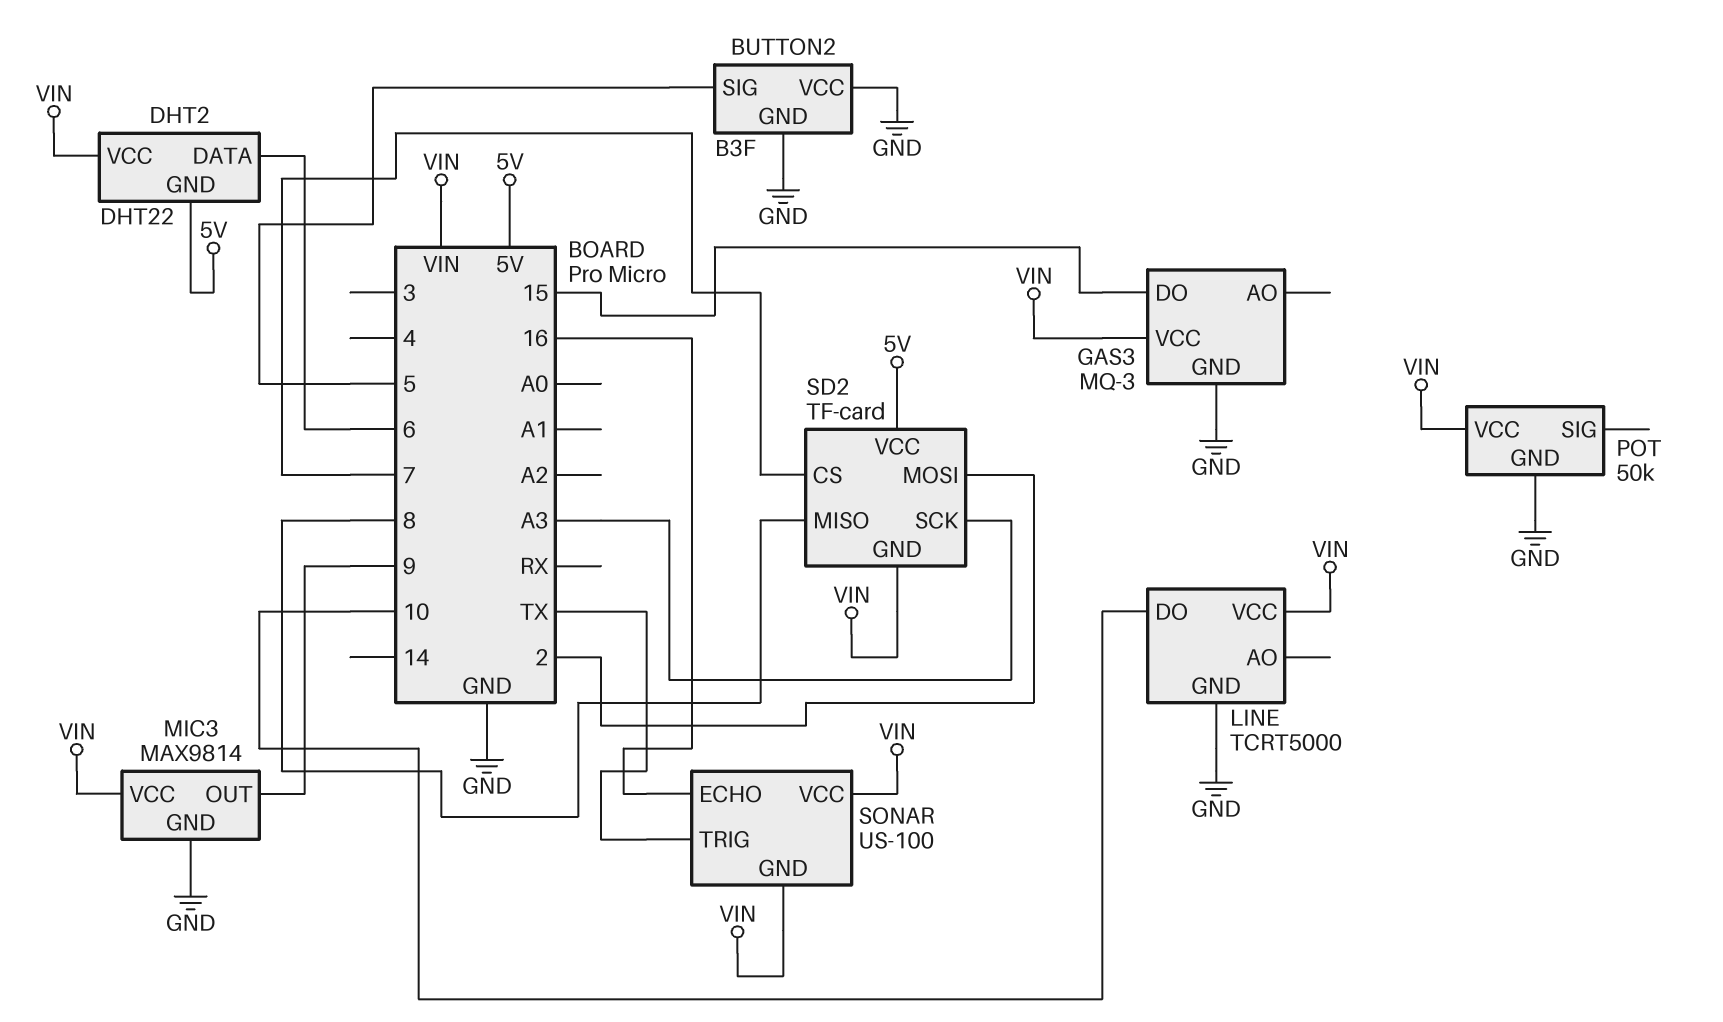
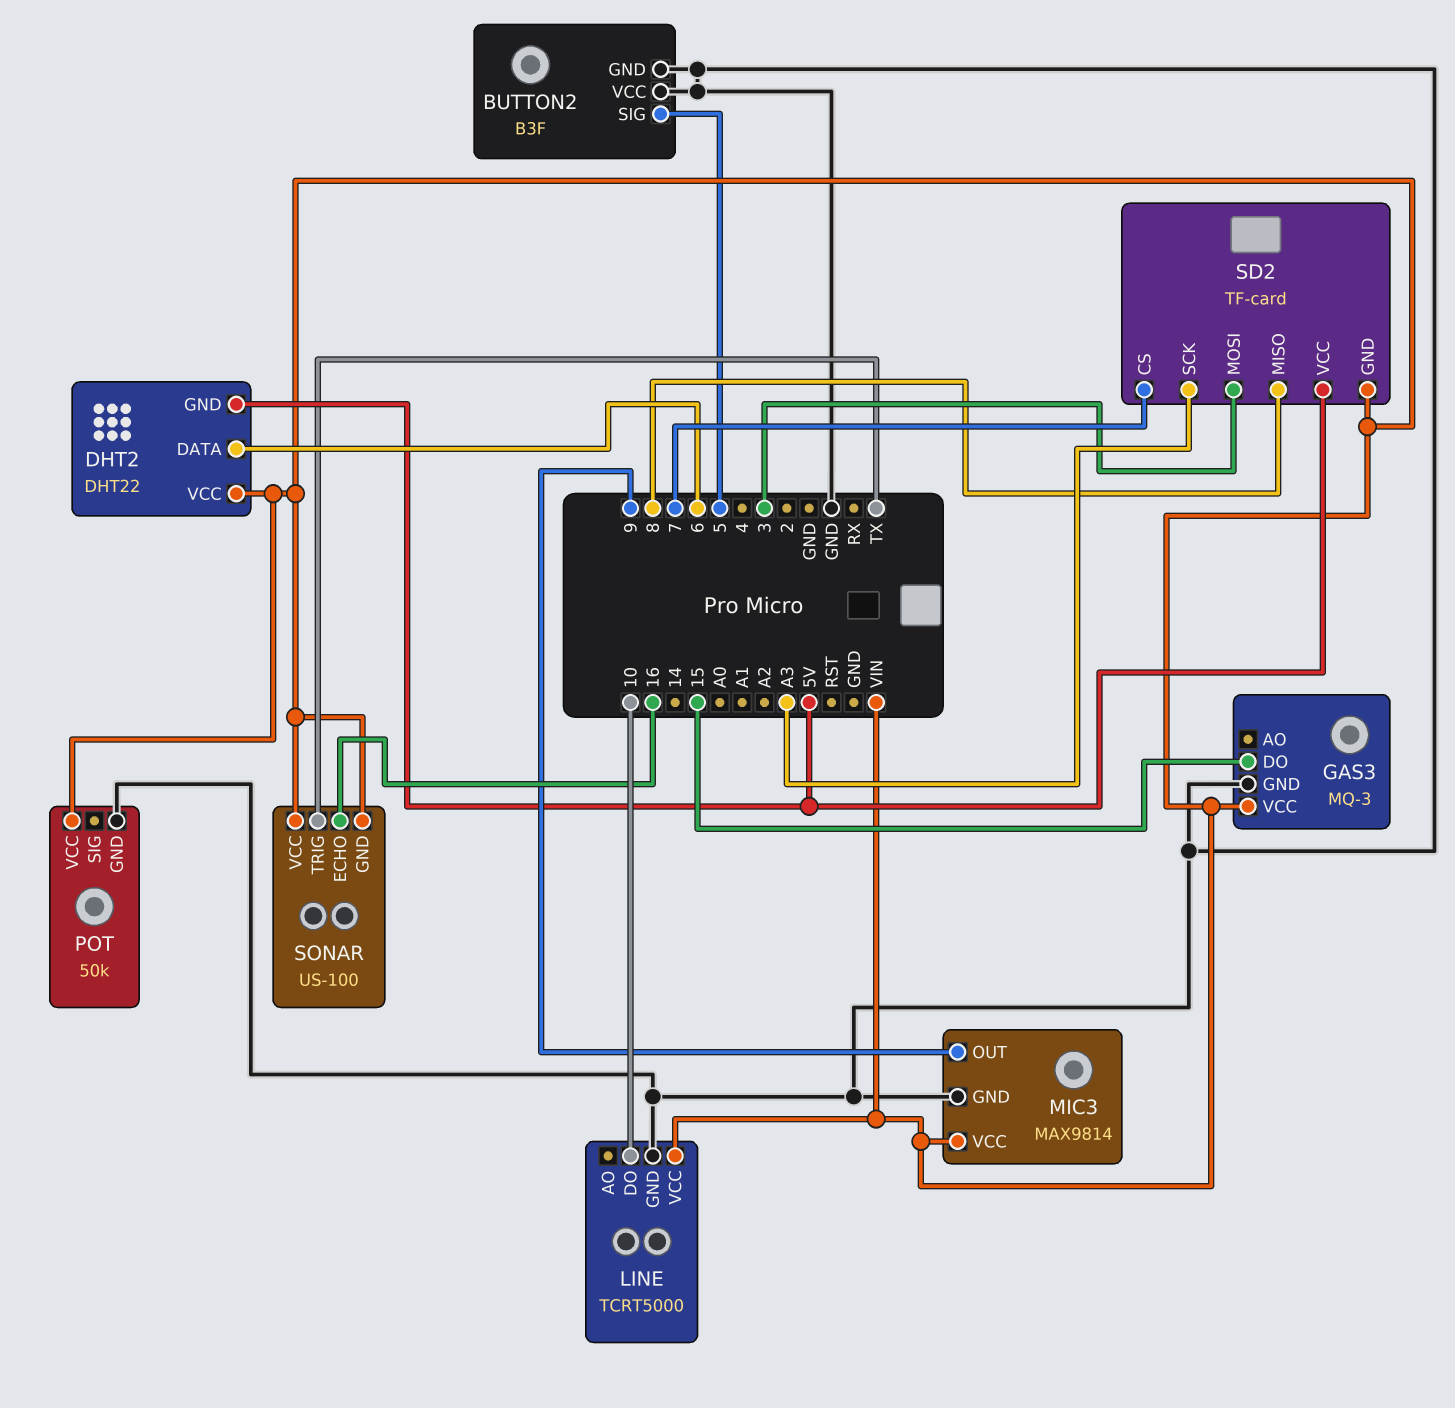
SD2 pin MOSI: 2 -> 3

